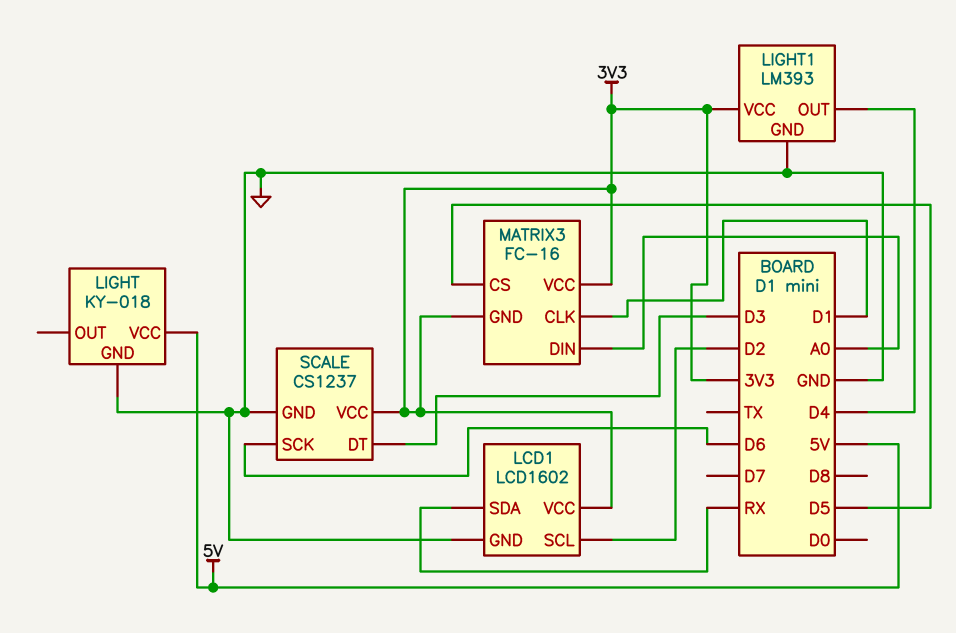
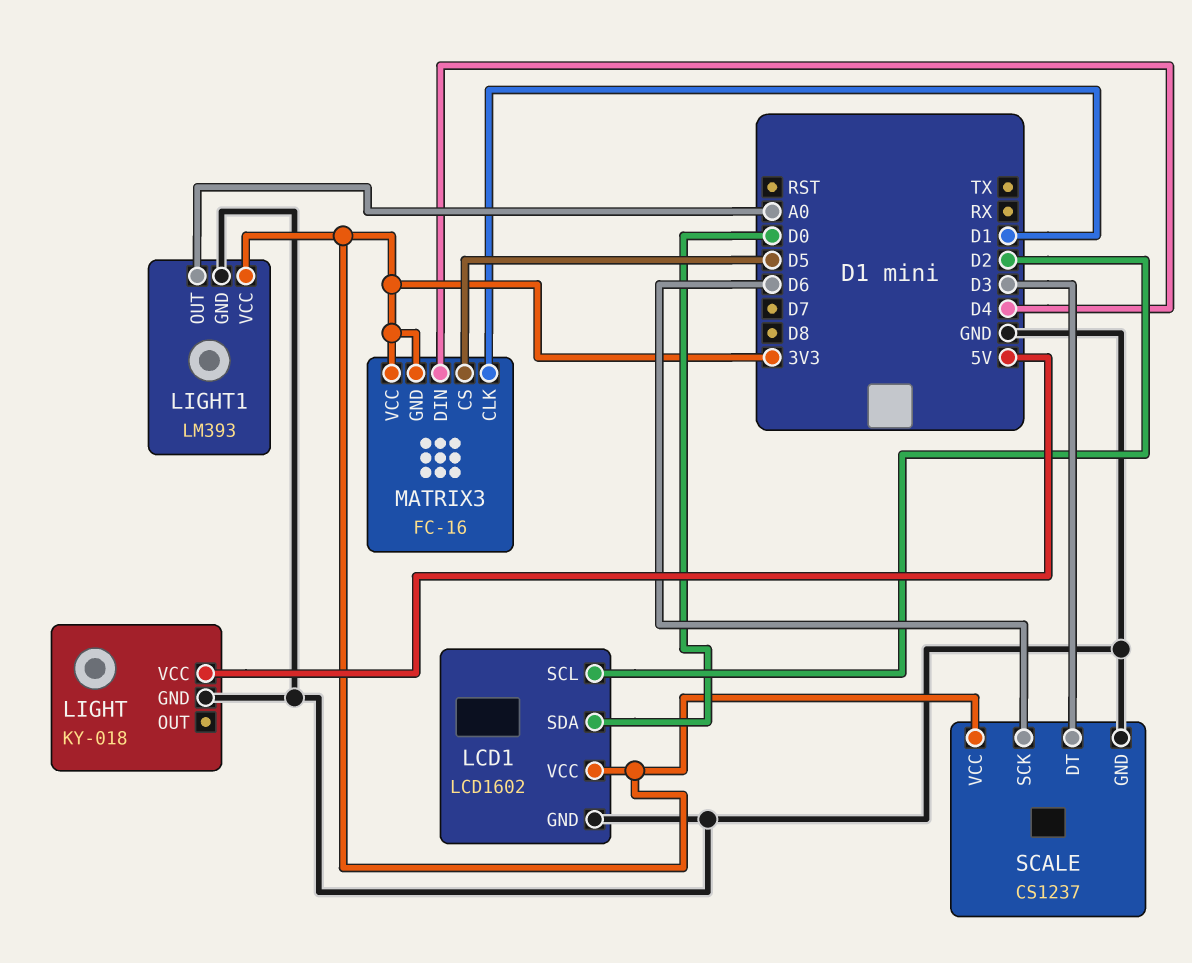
LCD1 pin SDA: RX -> D0
LIGHT1 pin OUT: D4 -> A0
MATRIX3 pin DIN: A0 -> D4

